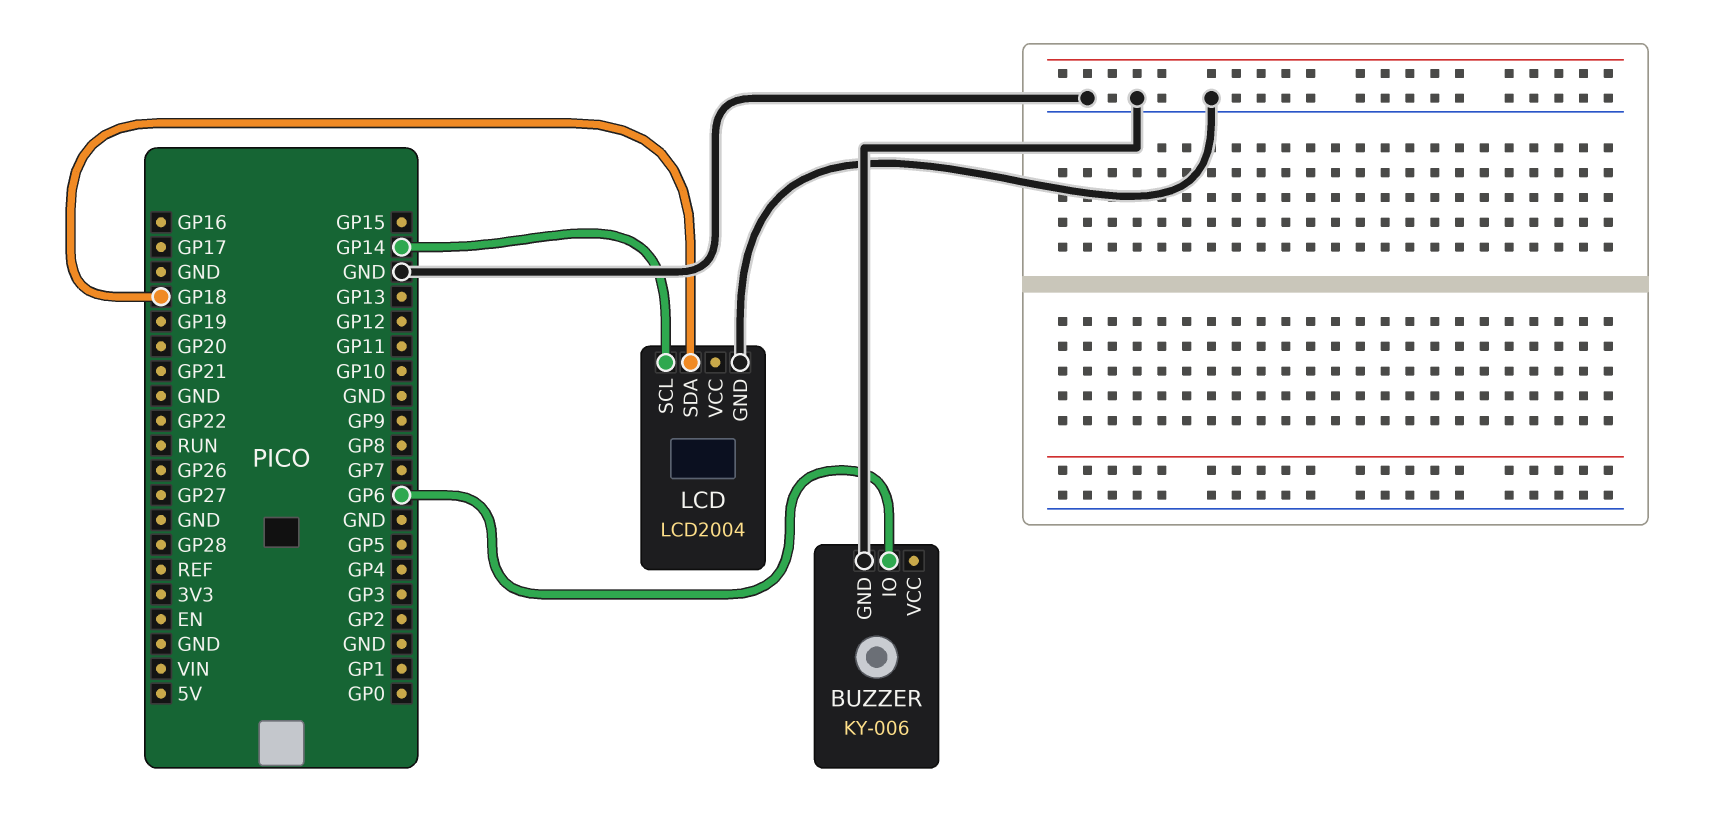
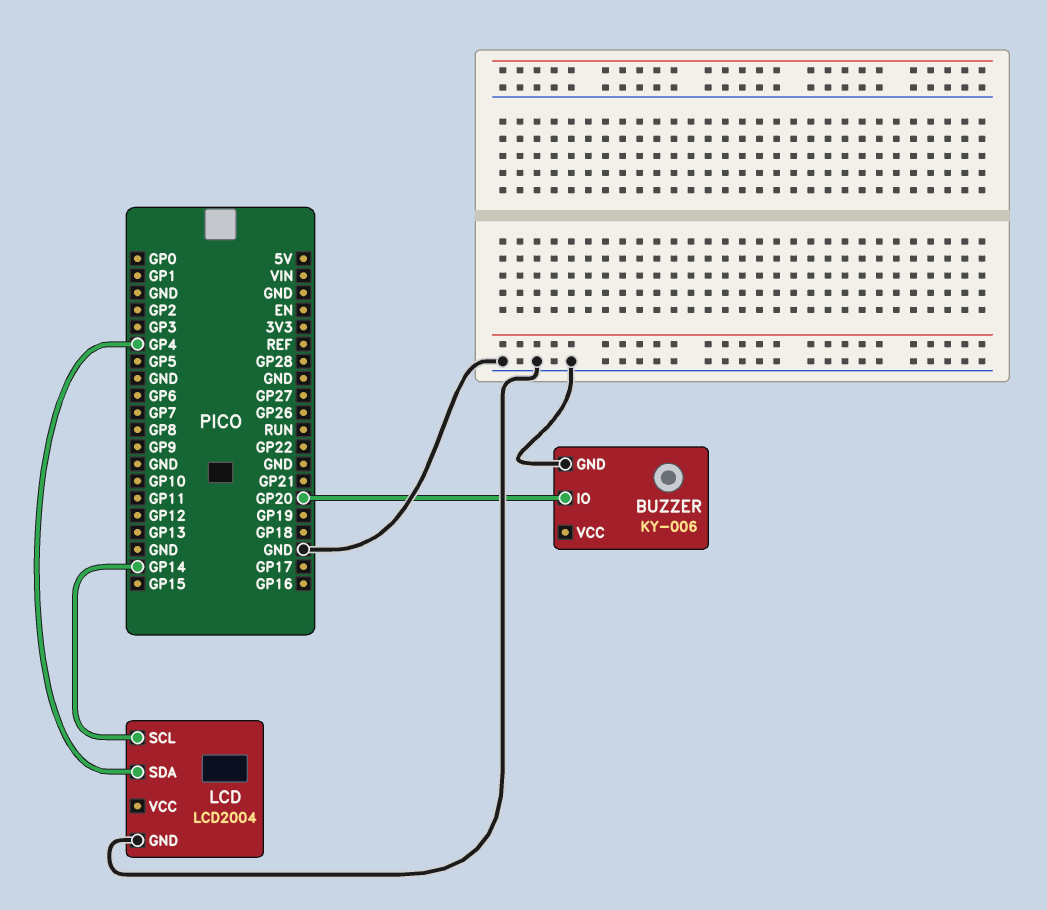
BUZZER pin IO: GP6 -> GP20
LCD pin SDA: GP18 -> GP4

